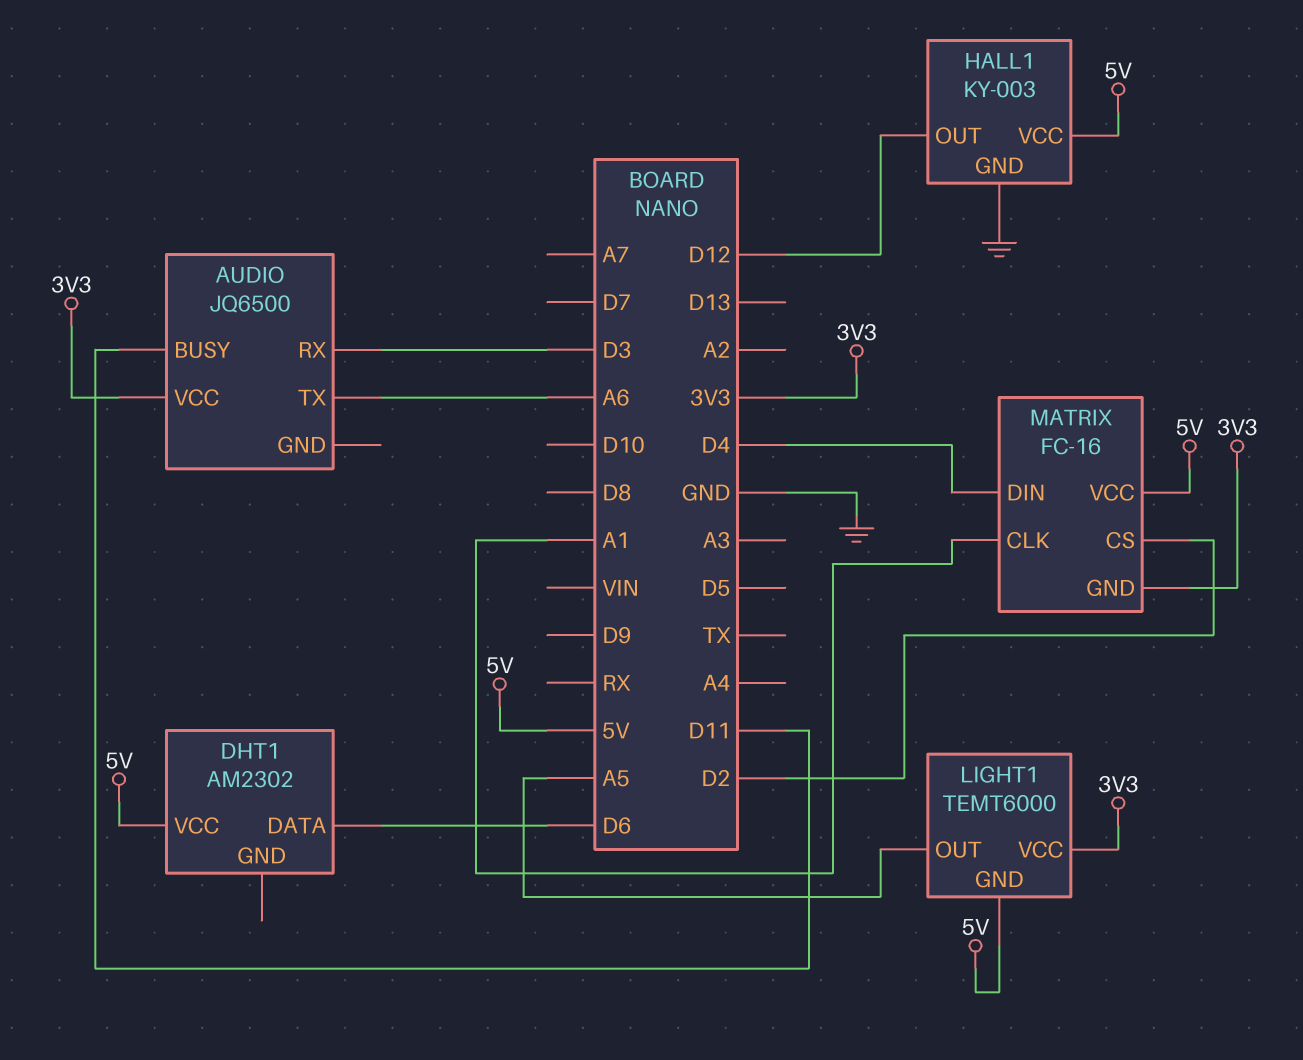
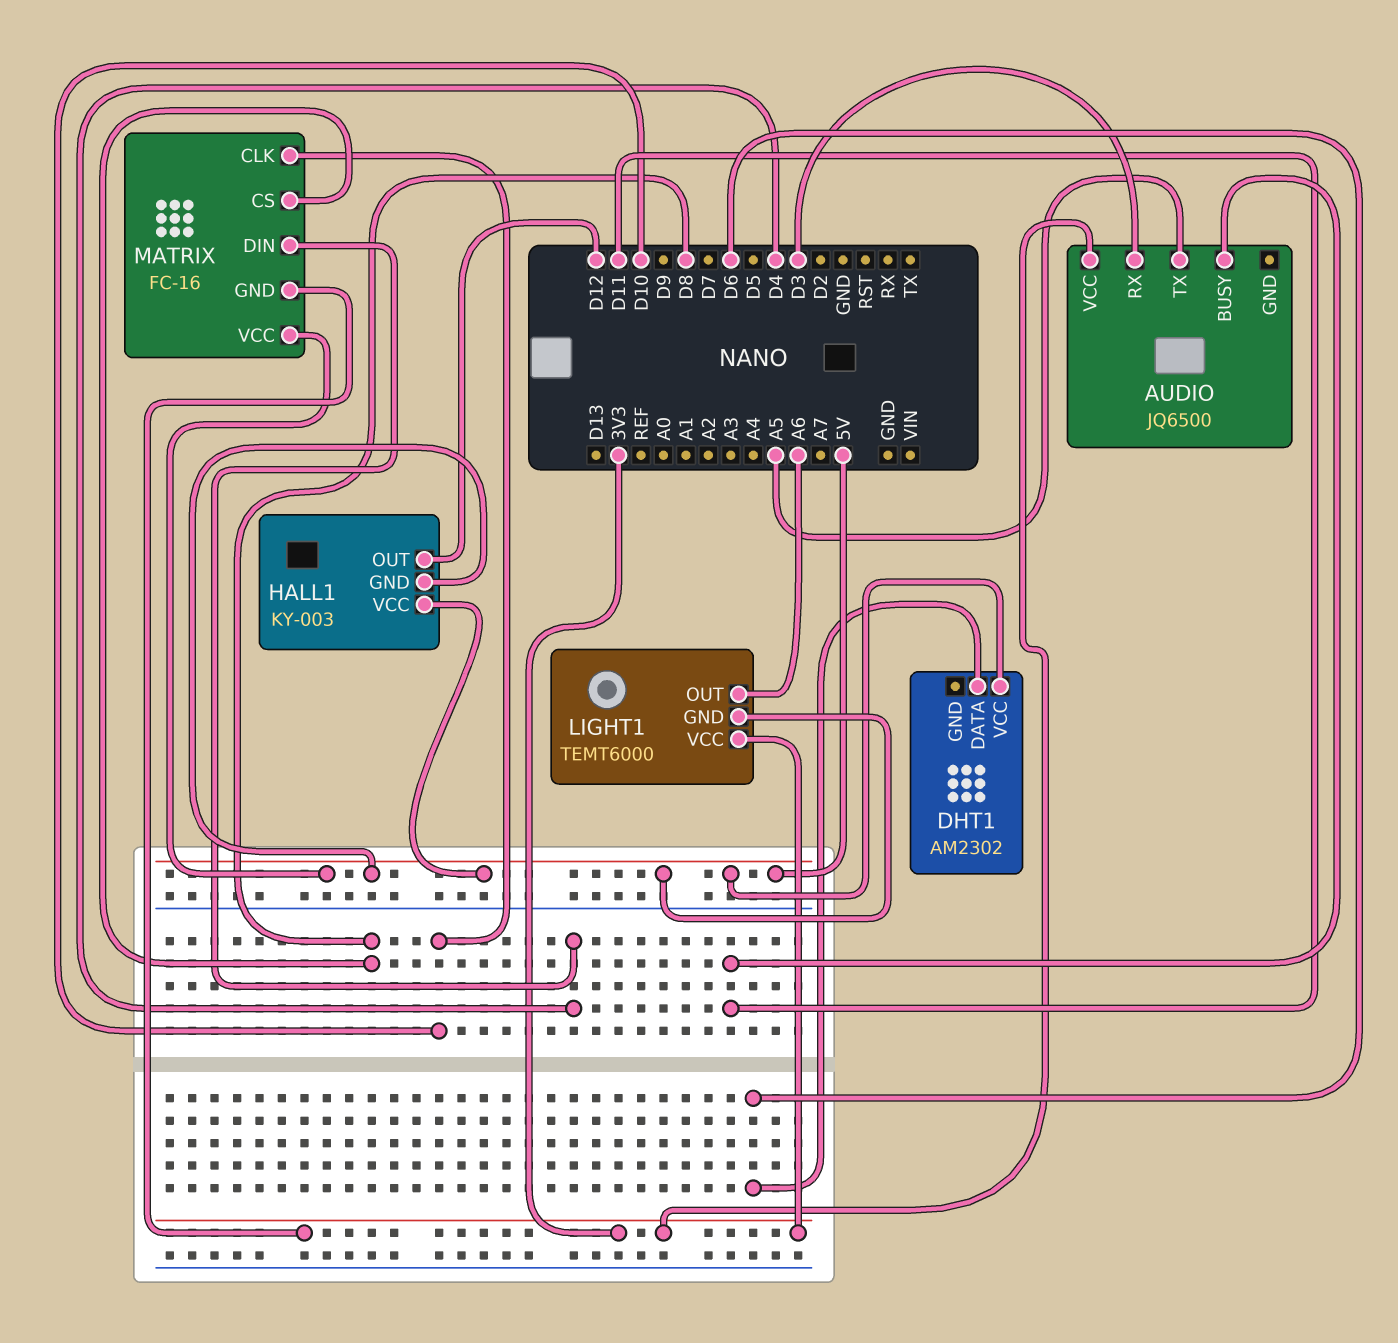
AUDIO pin TX: A6 -> A5
HALL1 pin GND: GND -> 5V
LIGHT1 pin OUT: A5 -> A6
MATRIX pin CLK: A1 -> D10
MATRIX pin CS: D2 -> D8

